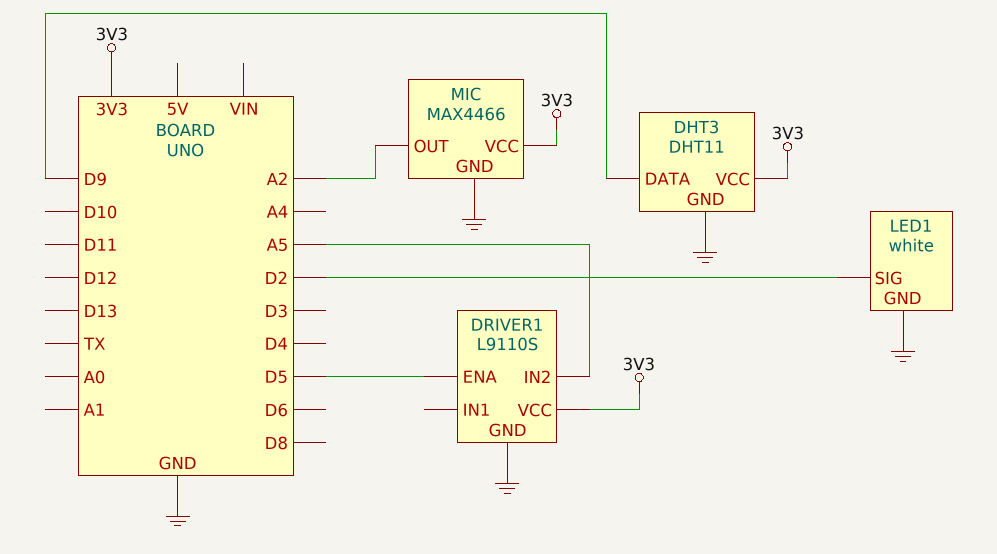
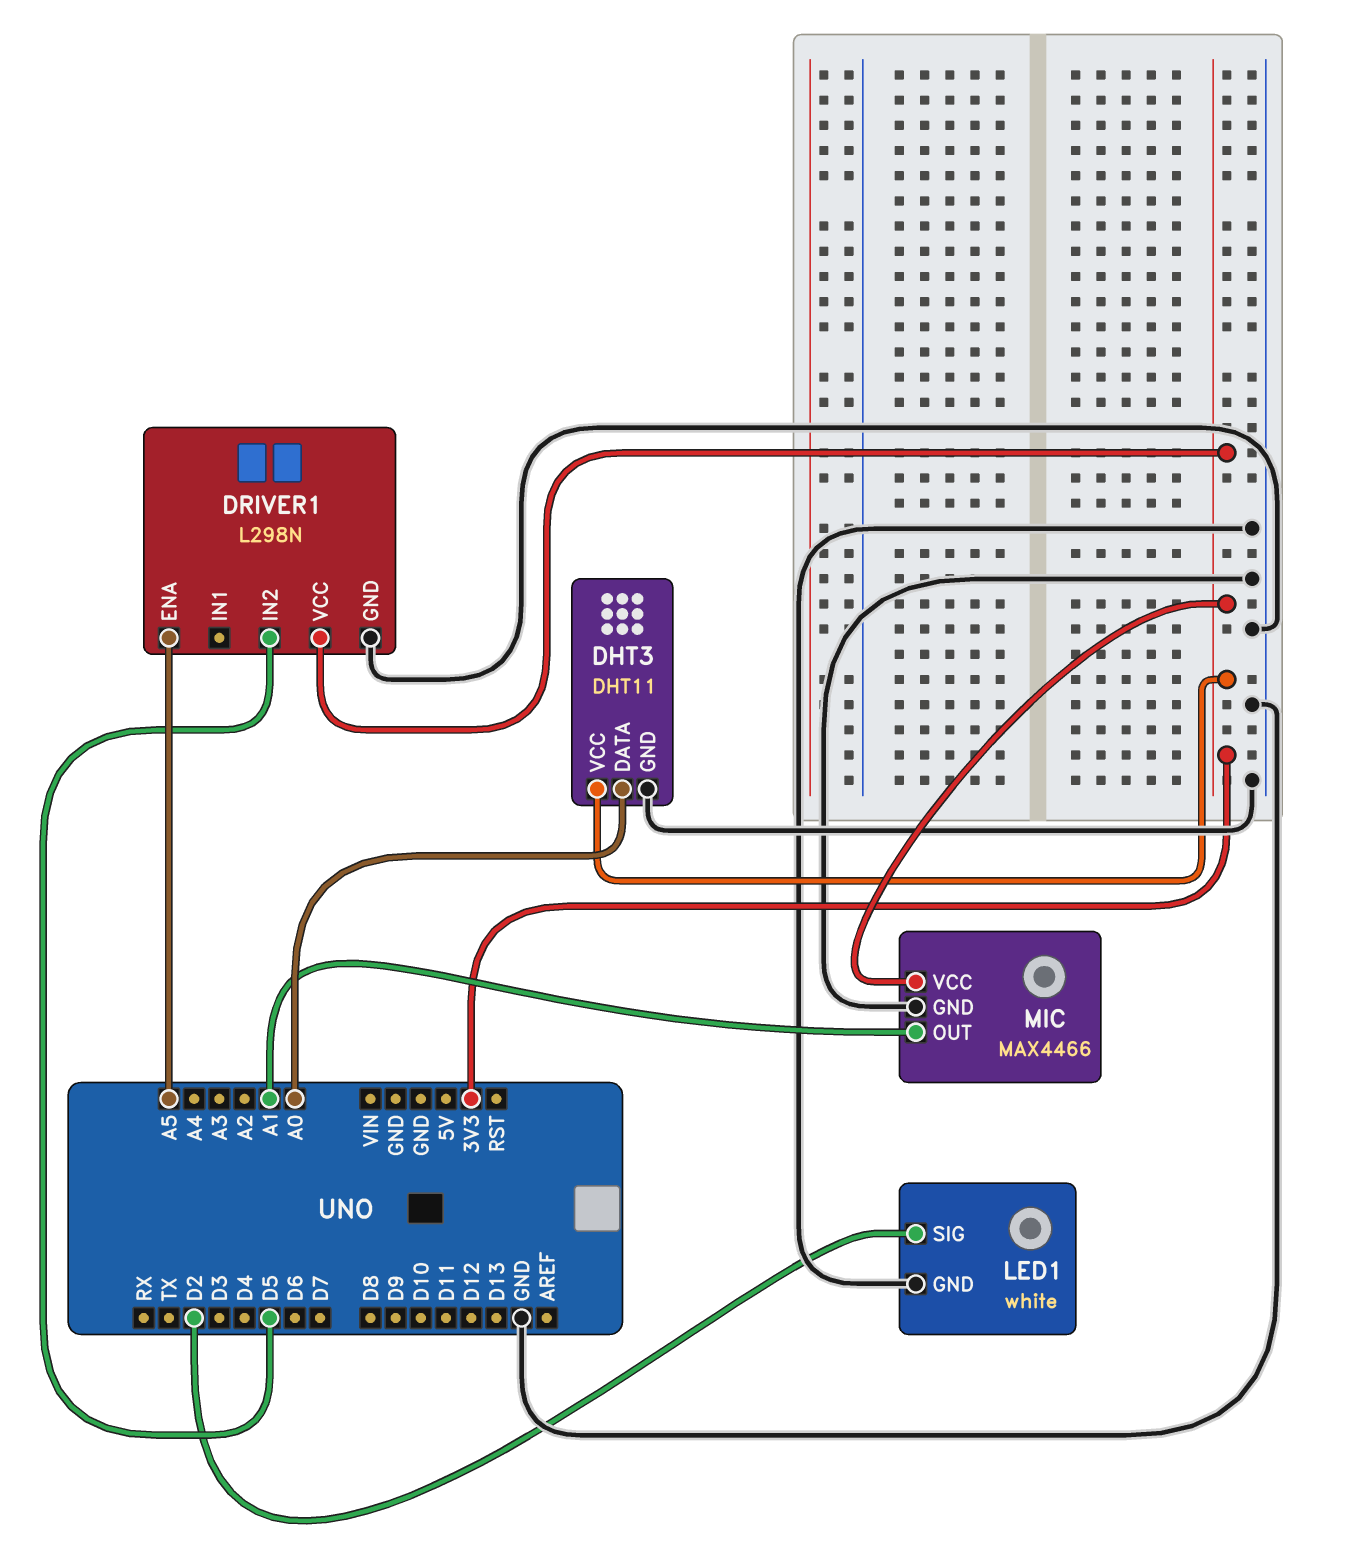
DHT3 pin DATA: D9 -> A0
DRIVER1: L9110S -> L298N
DRIVER1 pin ENA: D5 -> A5
DRIVER1 pin IN2: A5 -> D5
MIC pin OUT: A2 -> A1

